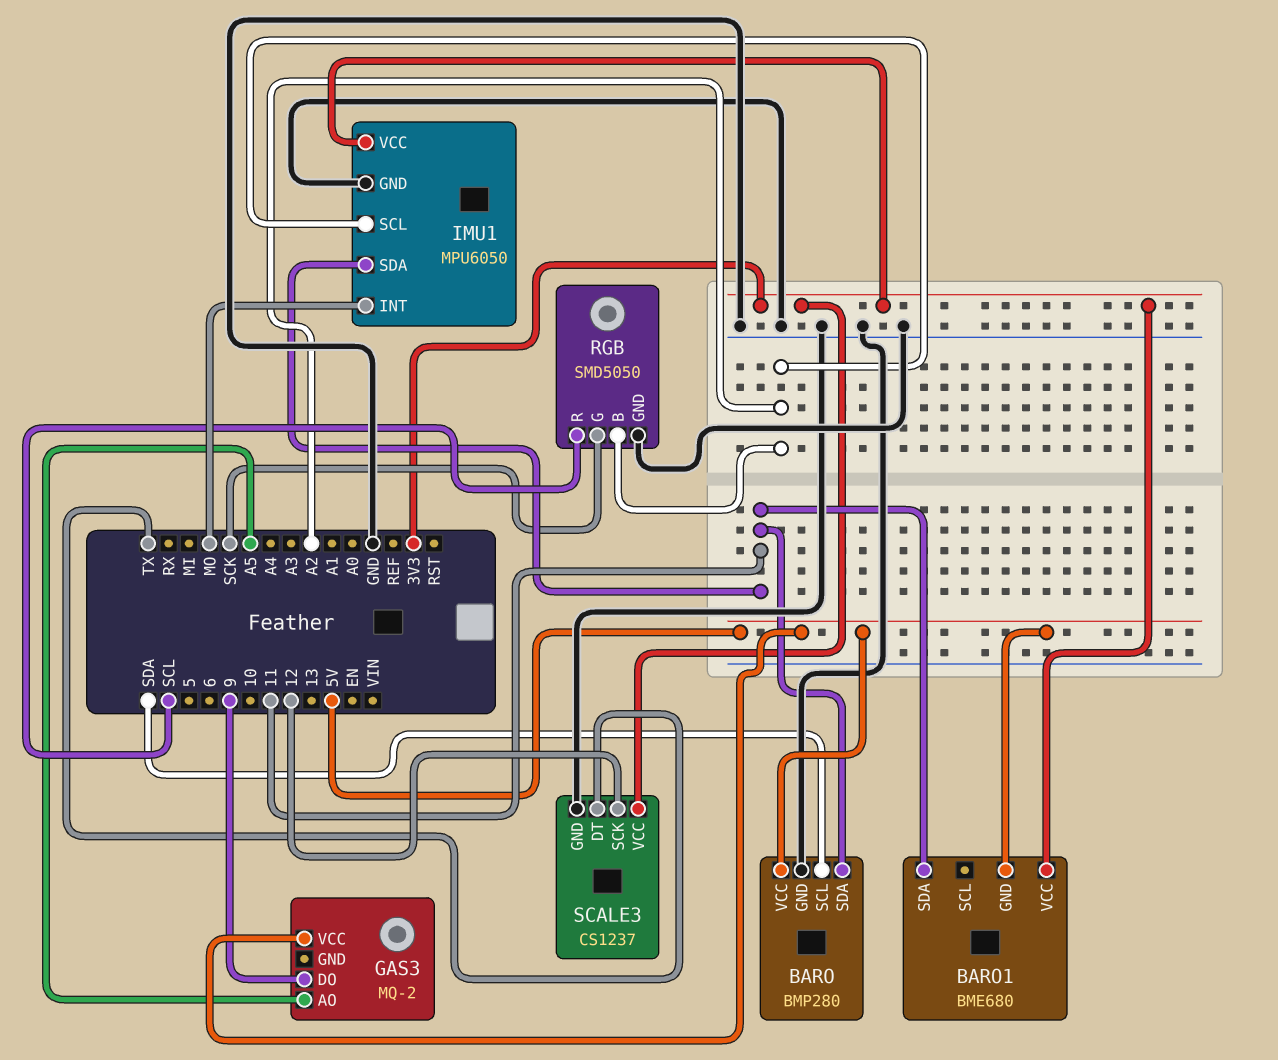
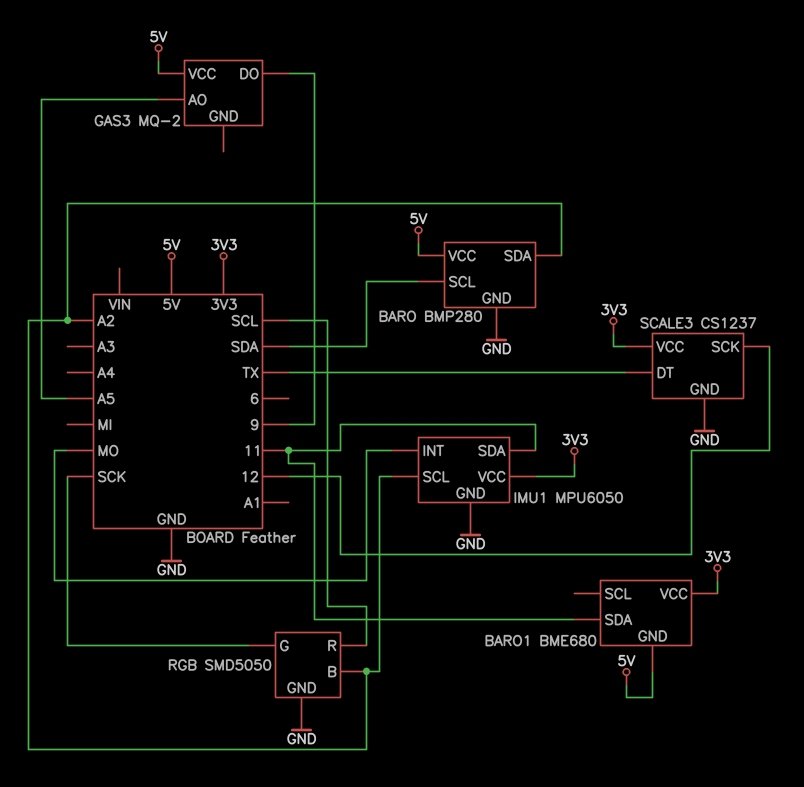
BARO pin SDA: 11 -> A2

